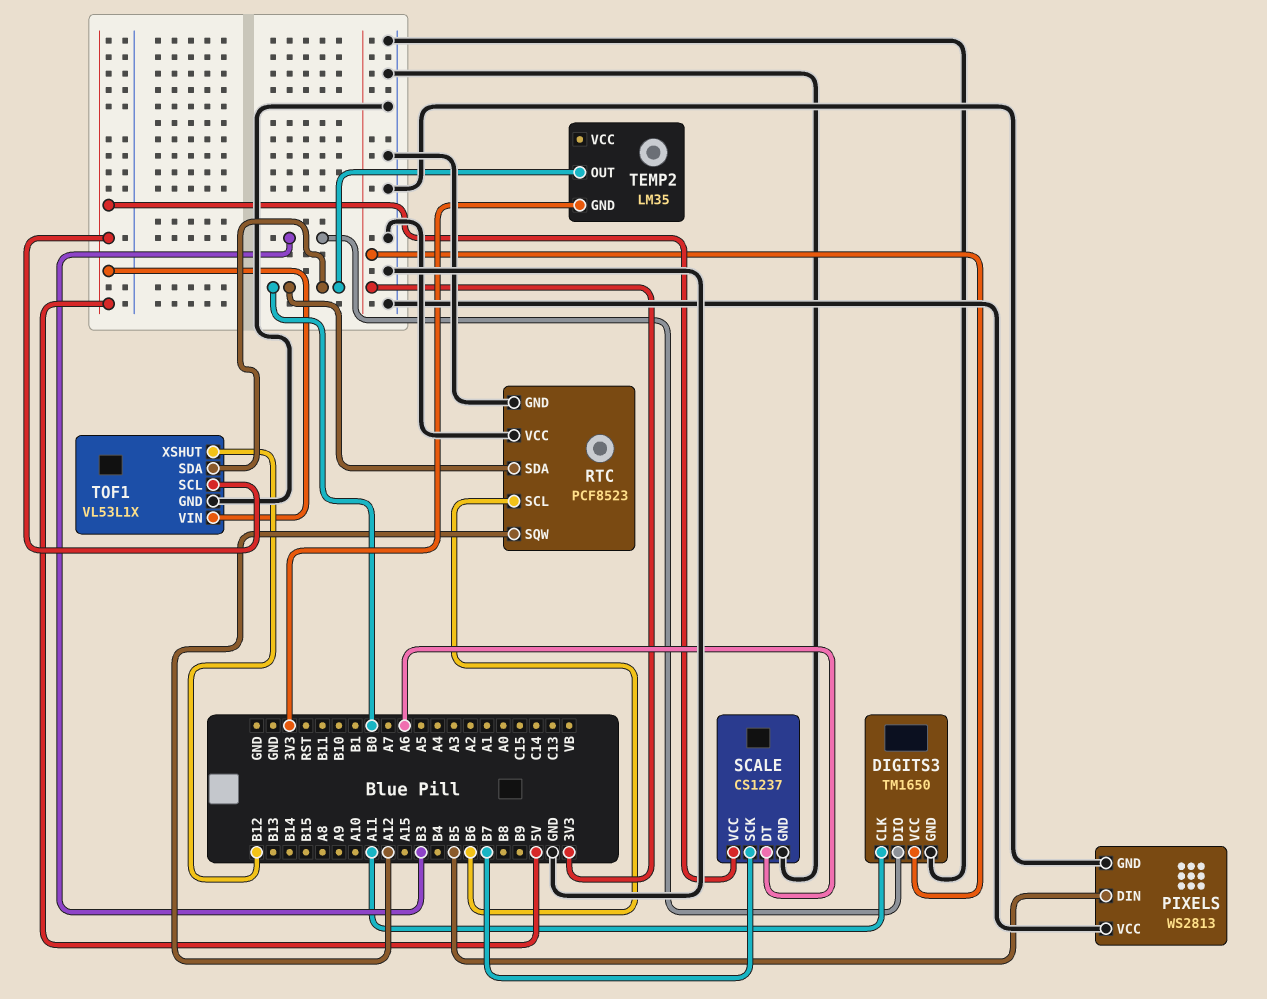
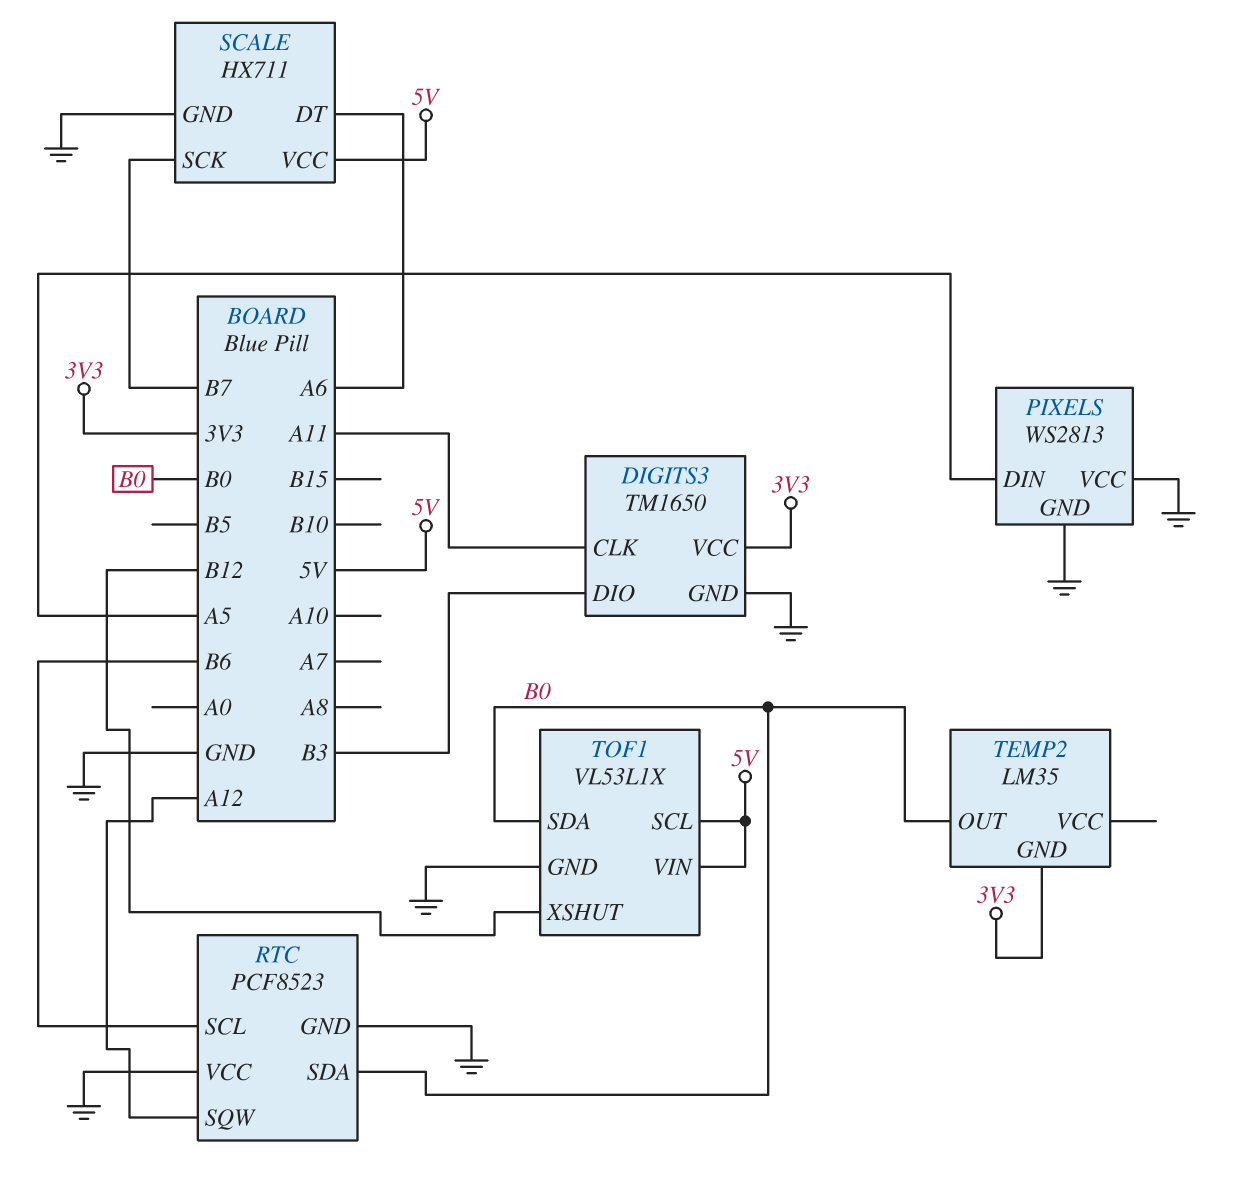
PIXELS pin DIN: B5 -> A5
SCALE: CS1237 -> HX711

